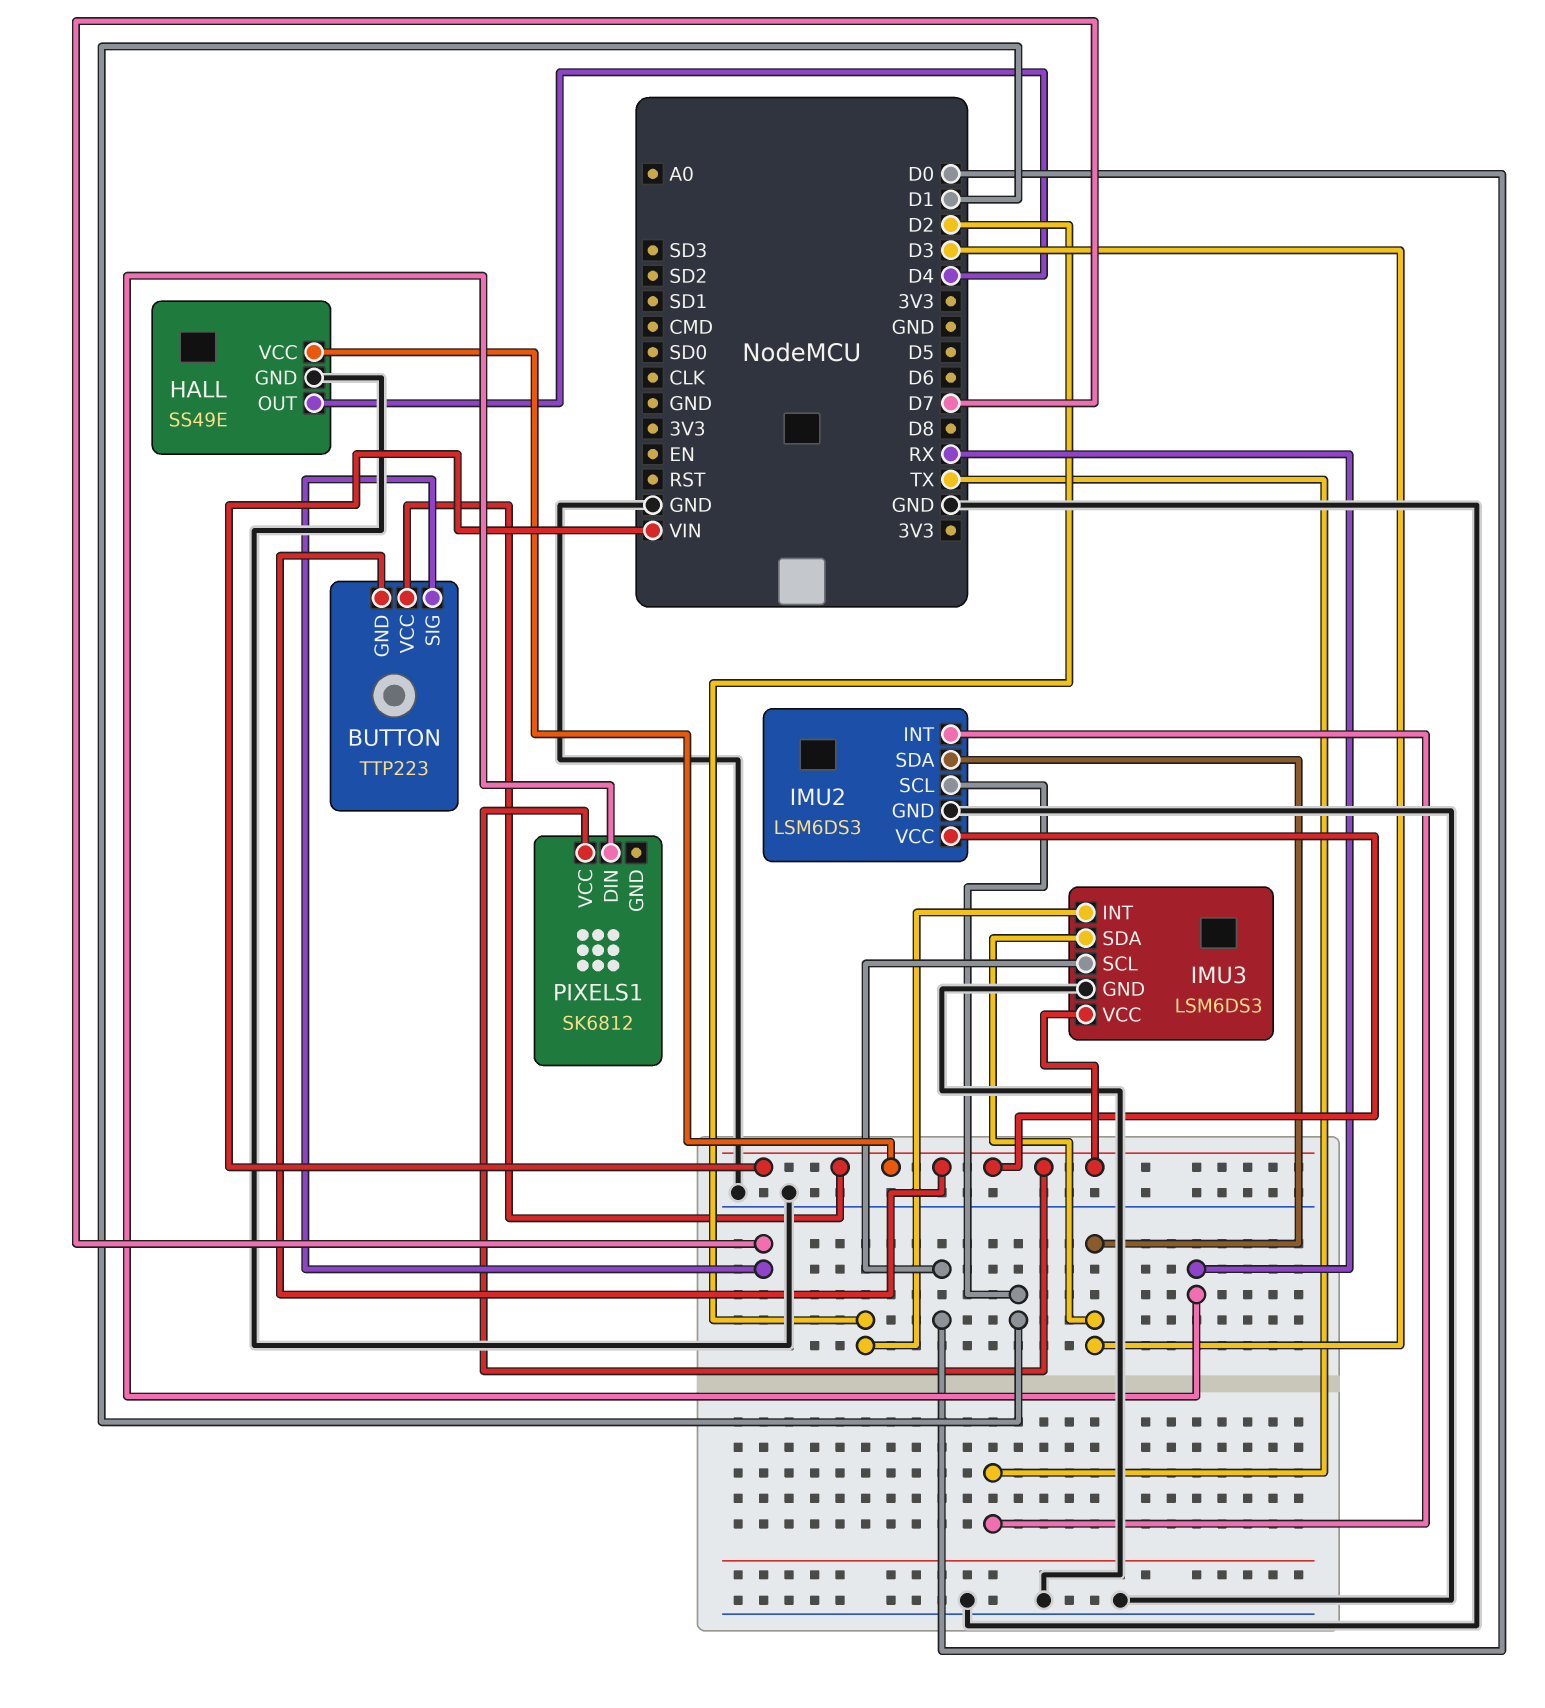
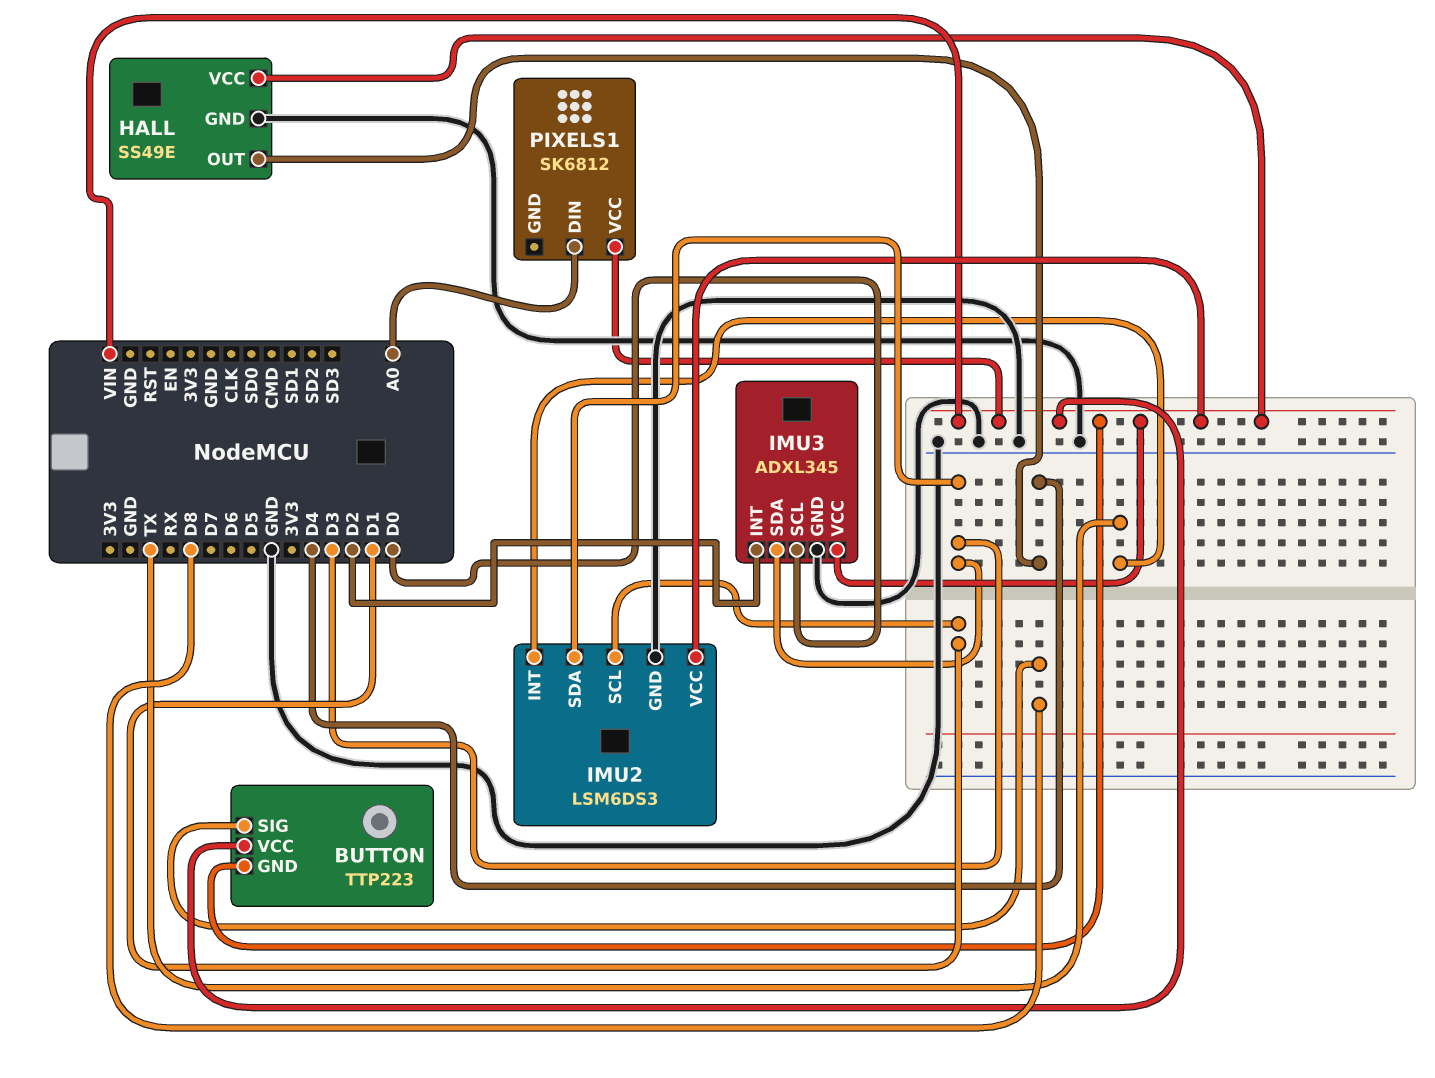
BUTTON pin SIG: D7 -> D8
IMU3: LSM6DS3 -> ADXL345
PIXELS1 pin DIN: RX -> A0

